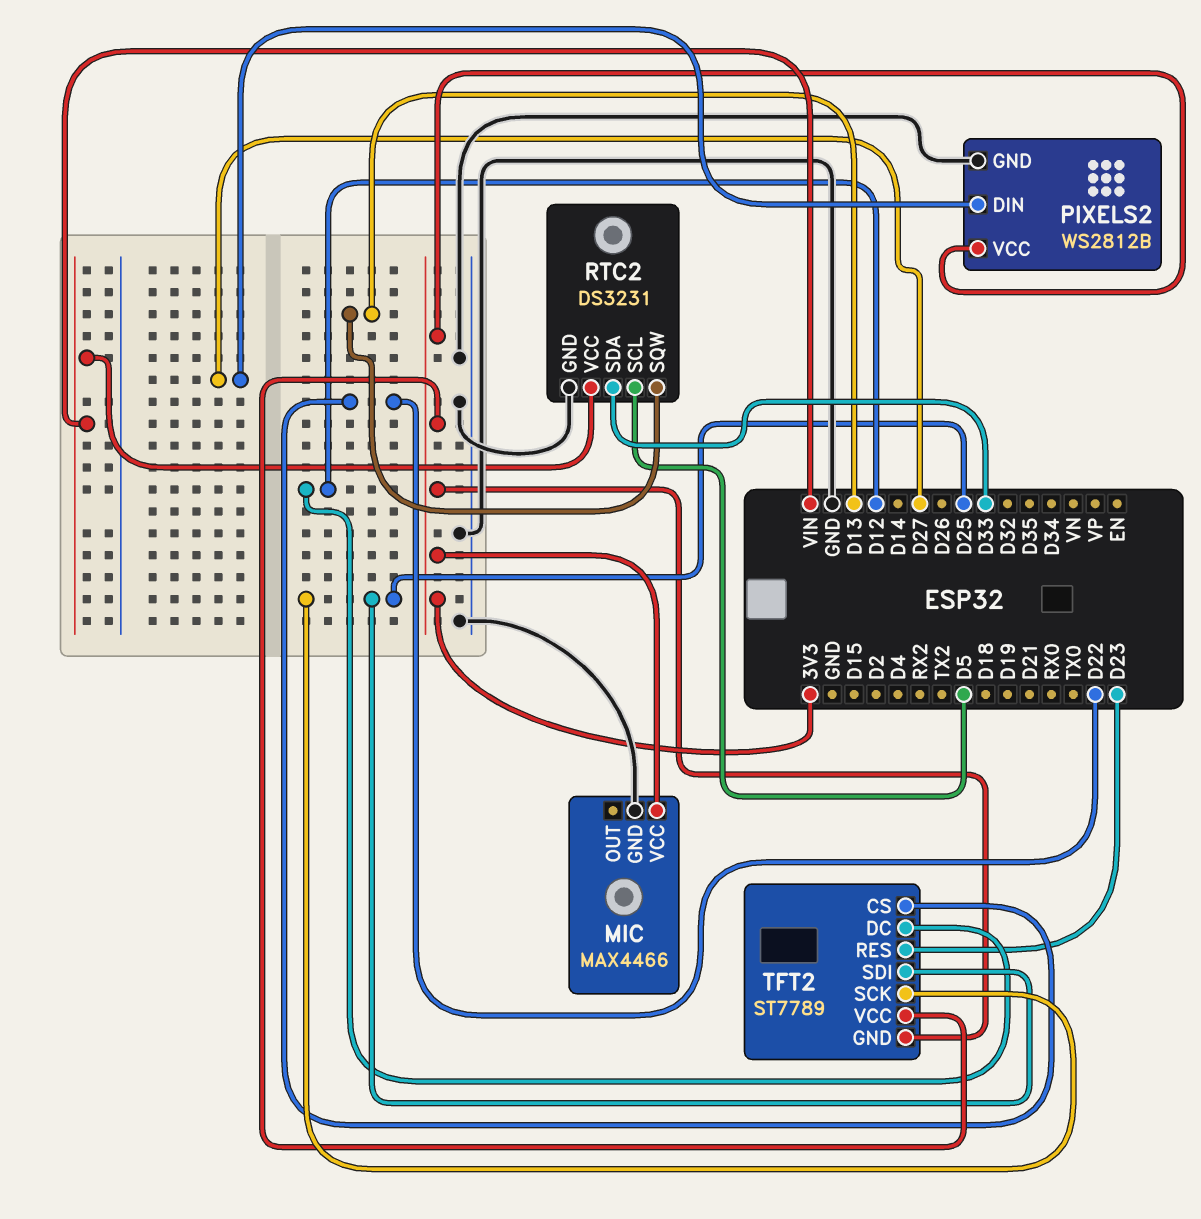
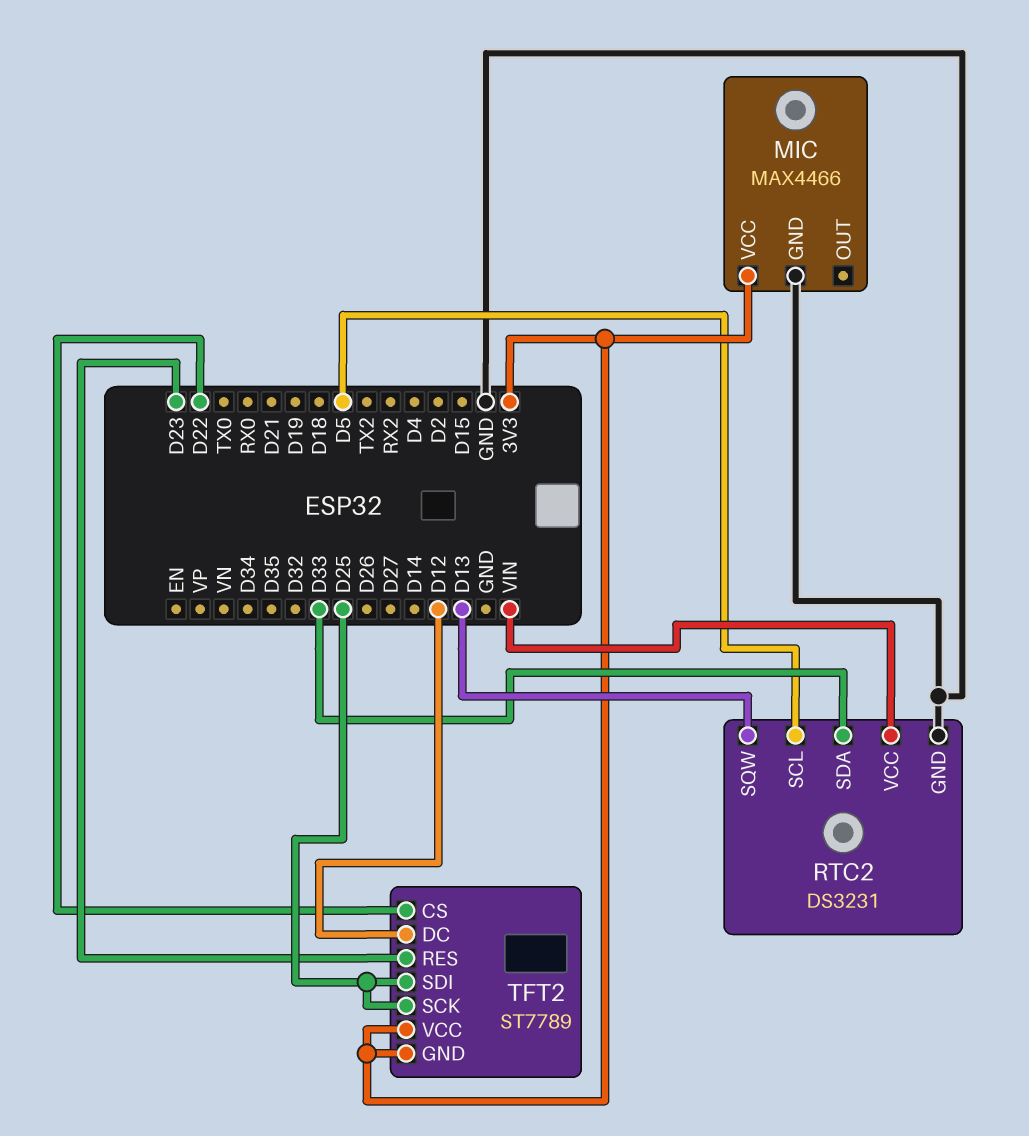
PIXELS2: WS2812B -> none
PIXELS2 pin DIN: D27 -> none
PIXELS2 pin GND: GND -> none
PIXELS2 pin VCC: 3V3 -> none

